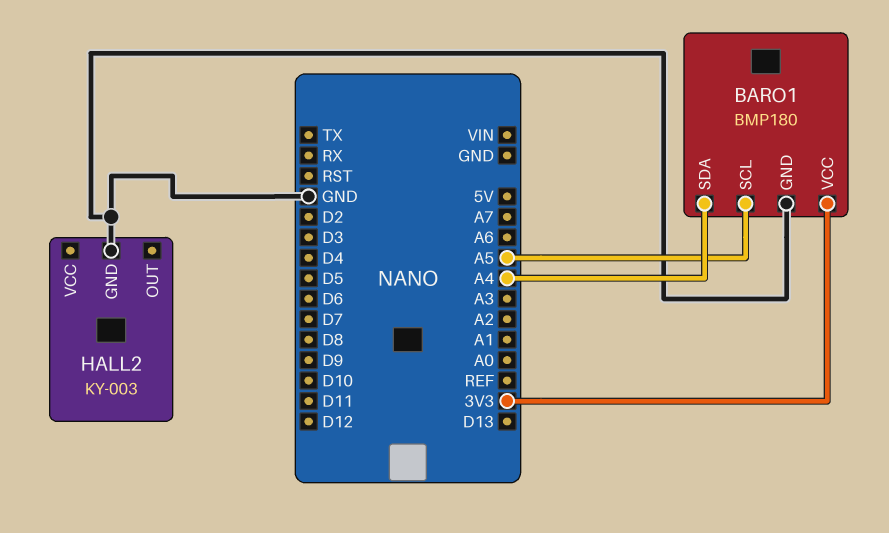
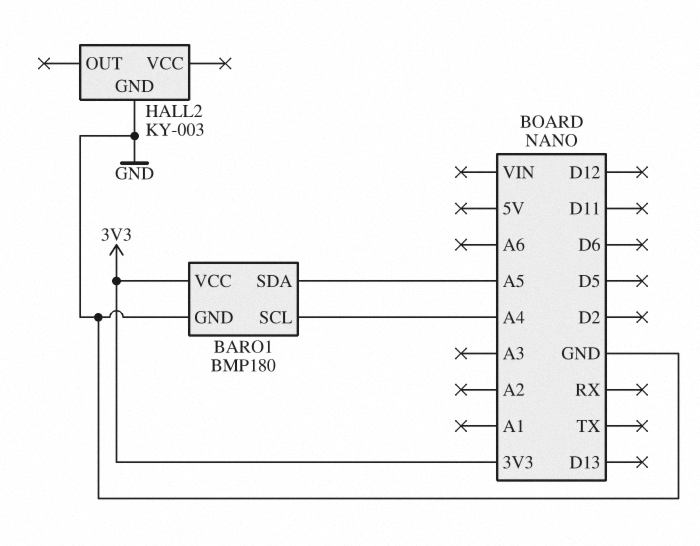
BARO1 pin SCL: A5 -> A4
BARO1 pin SDA: A4 -> A5

